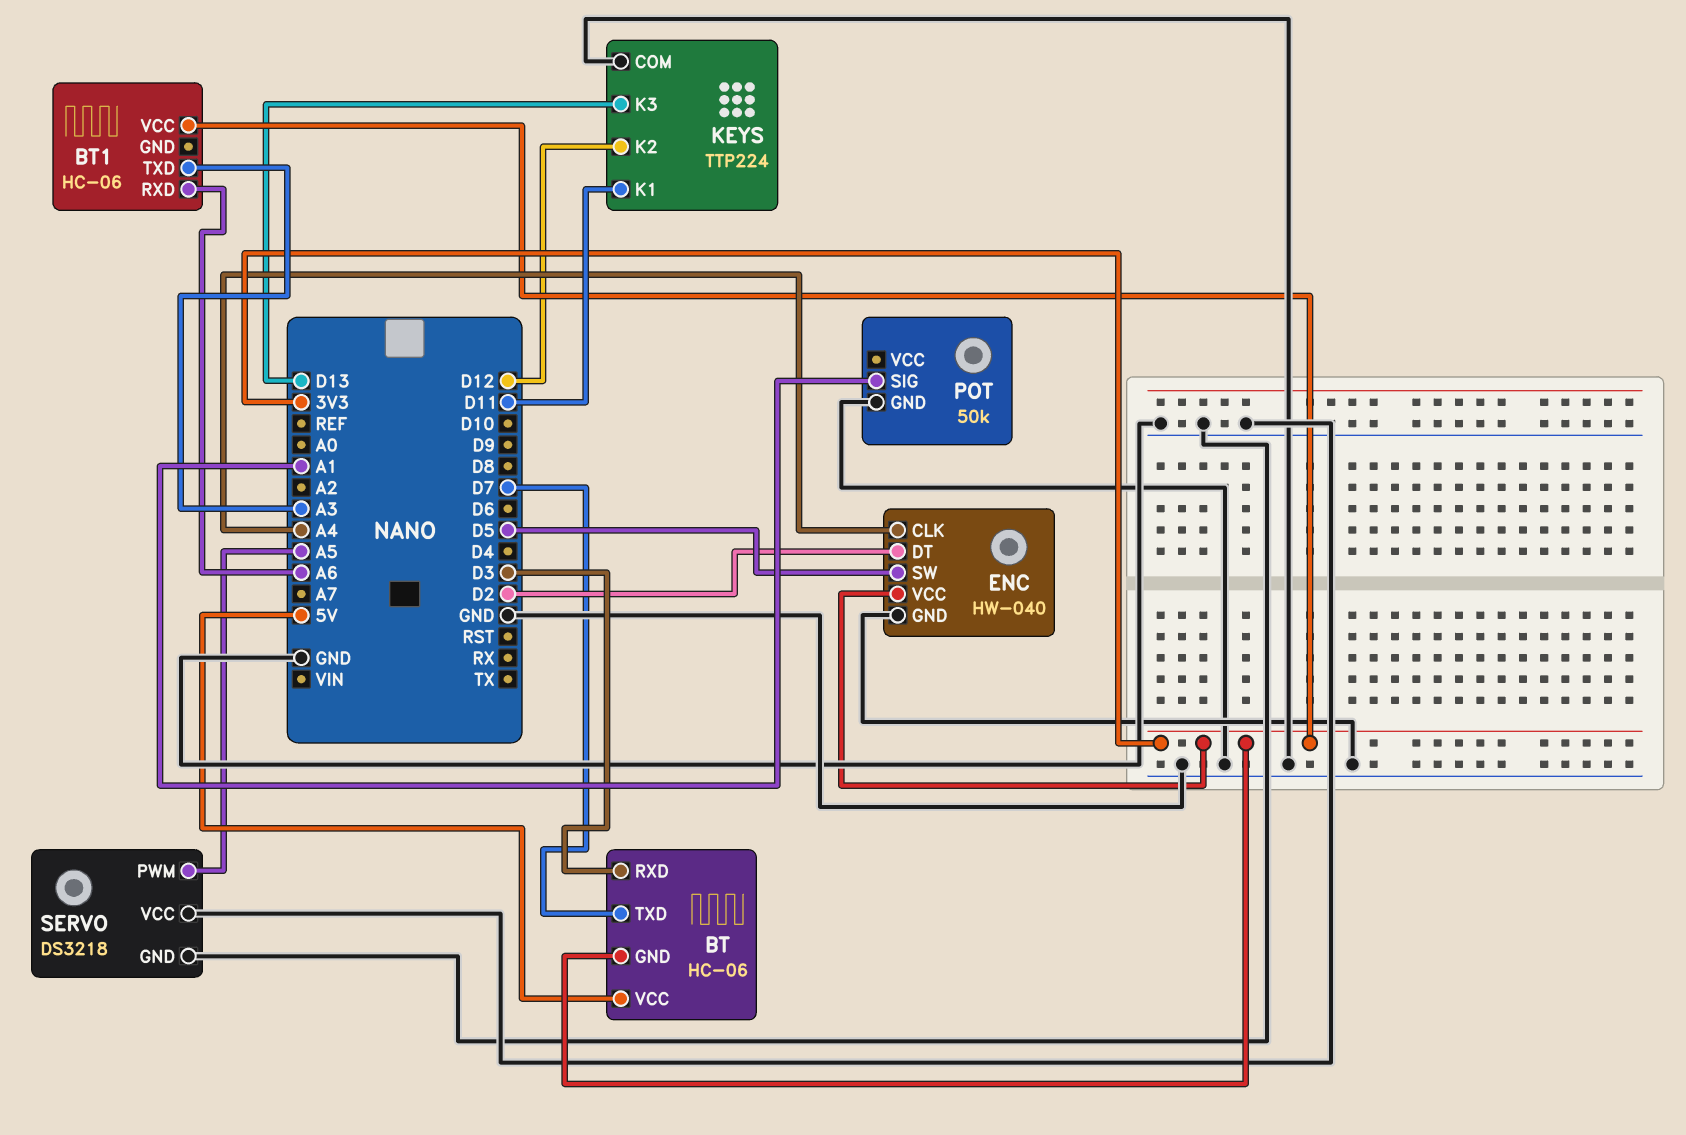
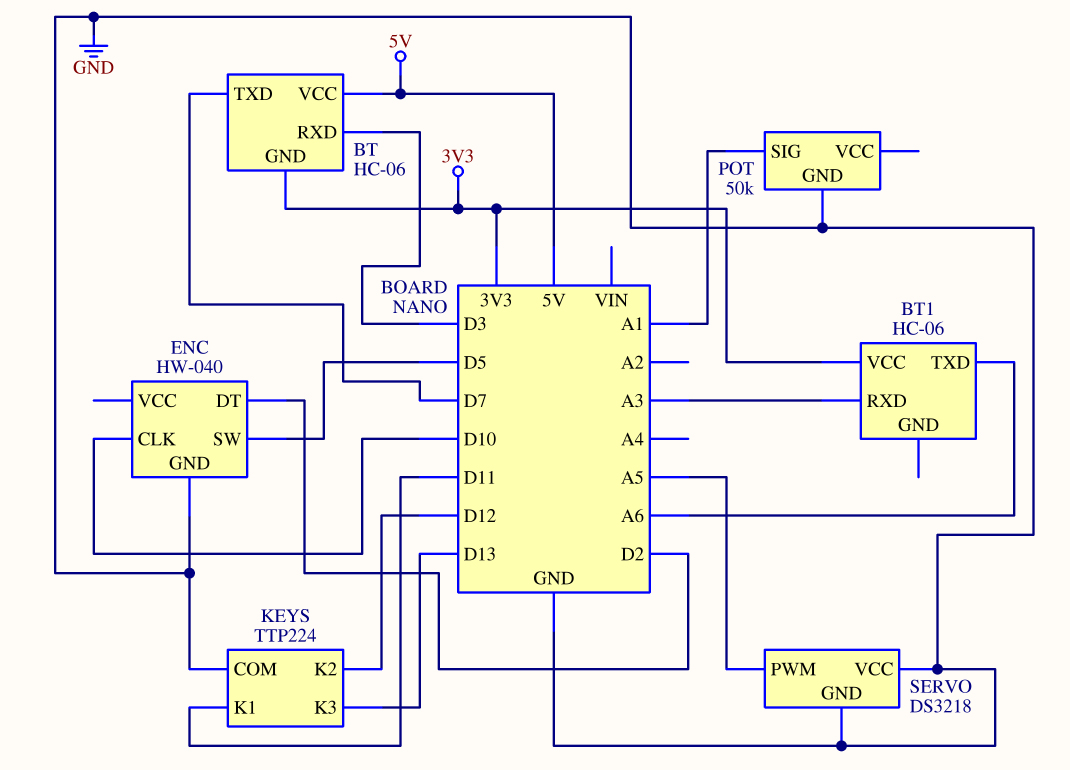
BT1 pin RXD: A6 -> A3
BT1 pin TXD: A3 -> A6
ENC pin CLK: A4 -> D10
ENC pin VCC: 3V3 -> none

